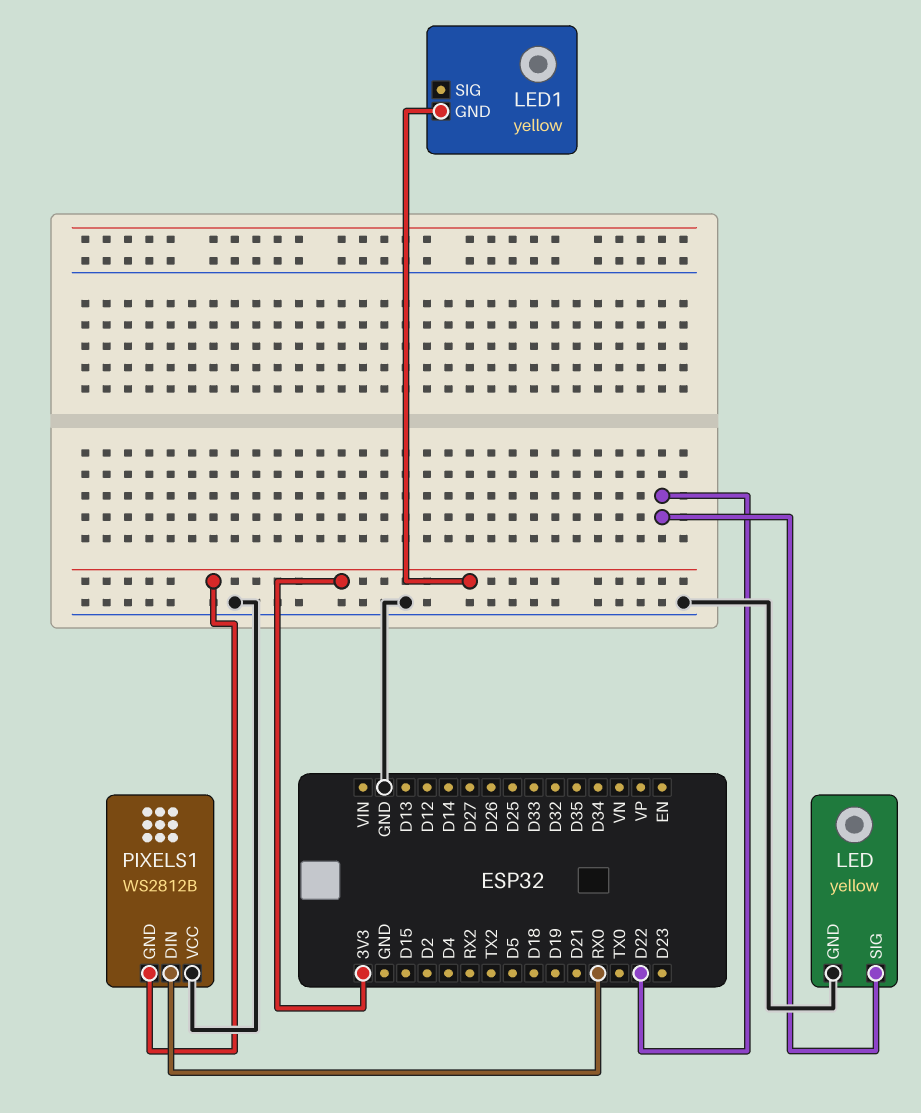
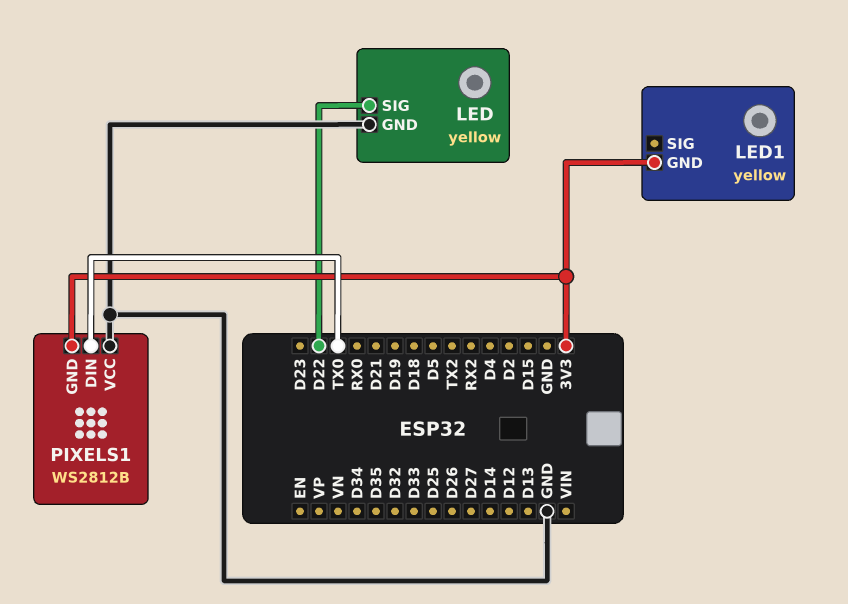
PIXELS1 pin DIN: RX0 -> TX0

